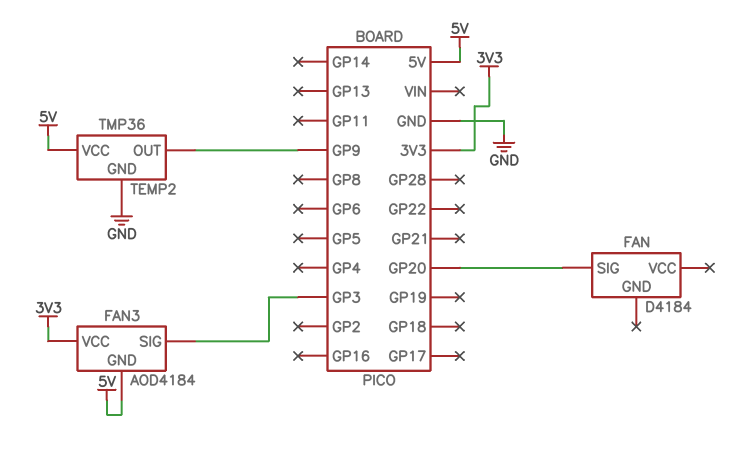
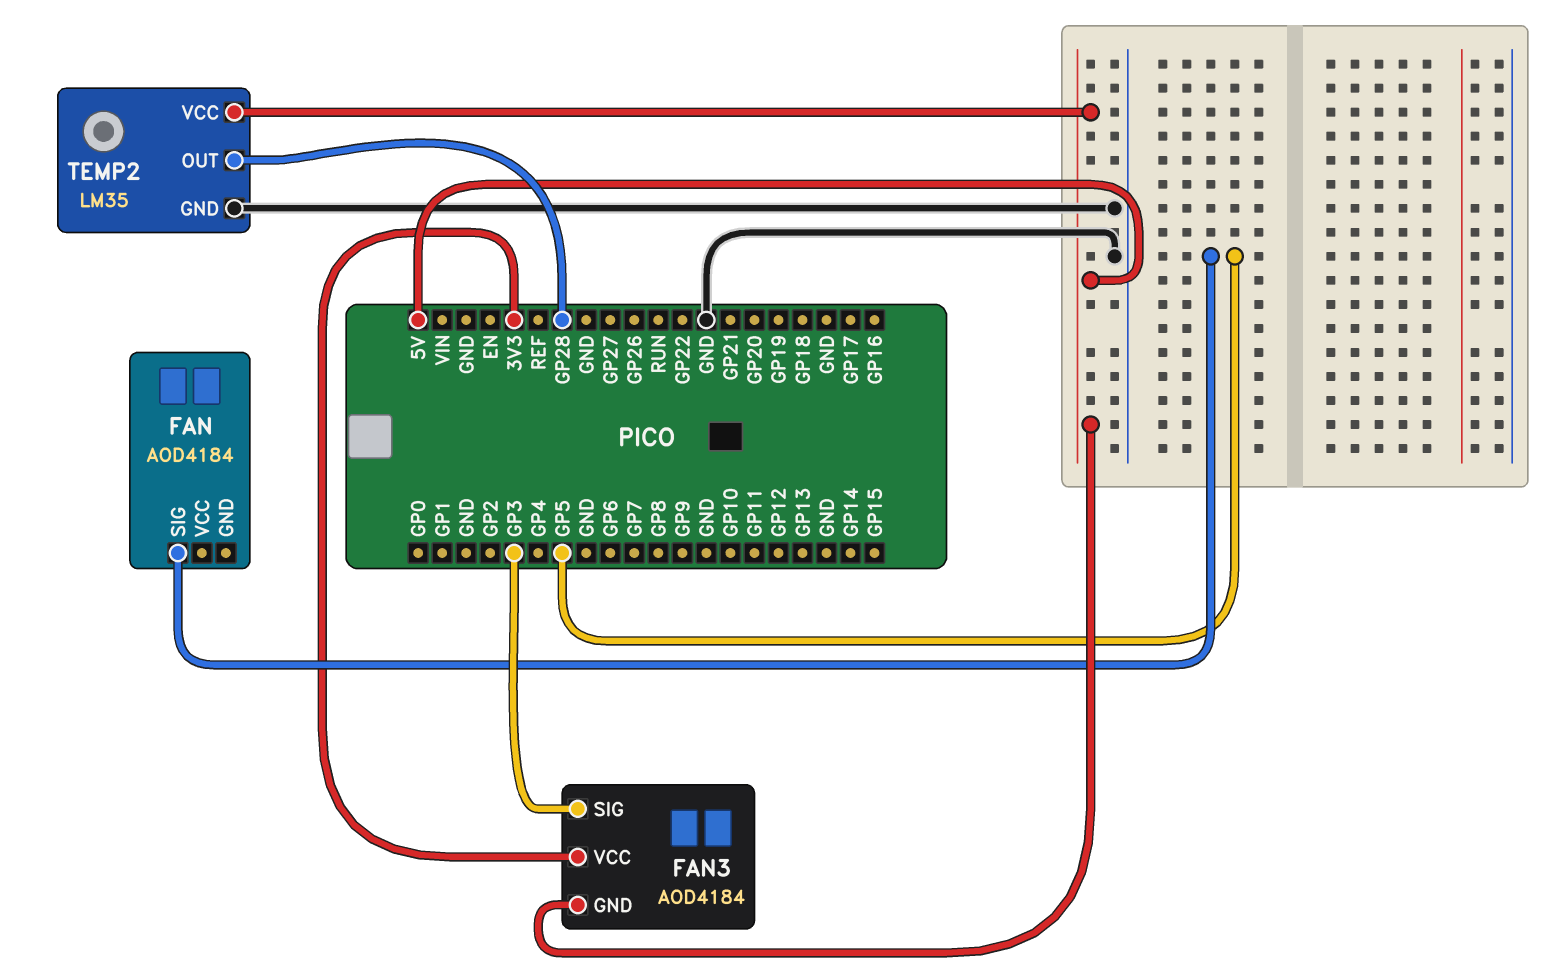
FAN: D4184 -> AOD4184
FAN pin SIG: GP20 -> GP5
TEMP2: TMP36 -> LM35
TEMP2 pin OUT: GP9 -> GP28

